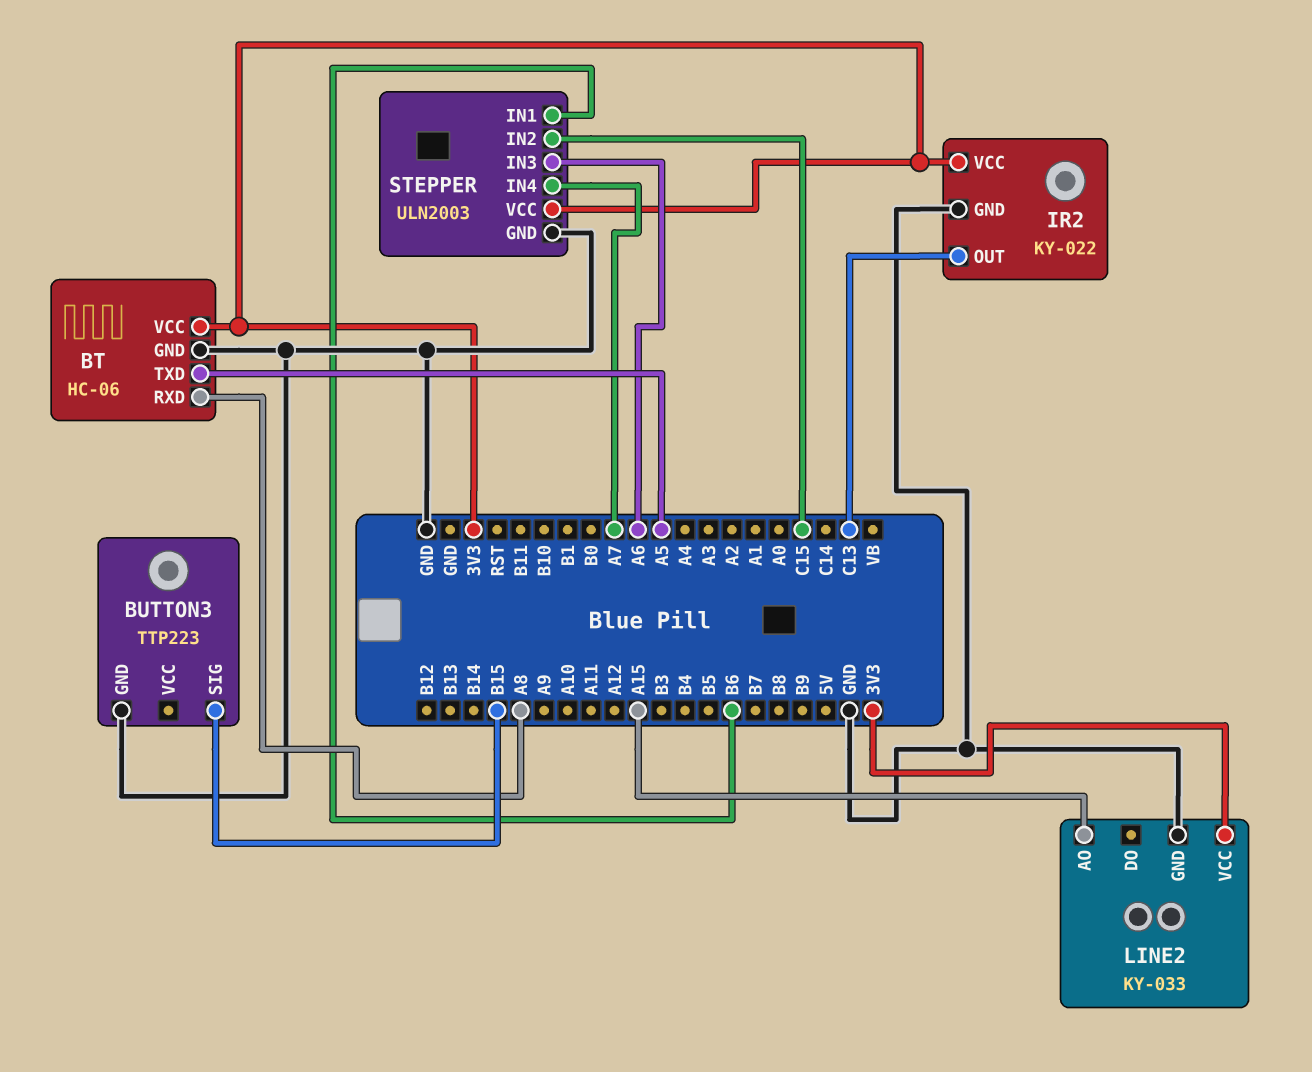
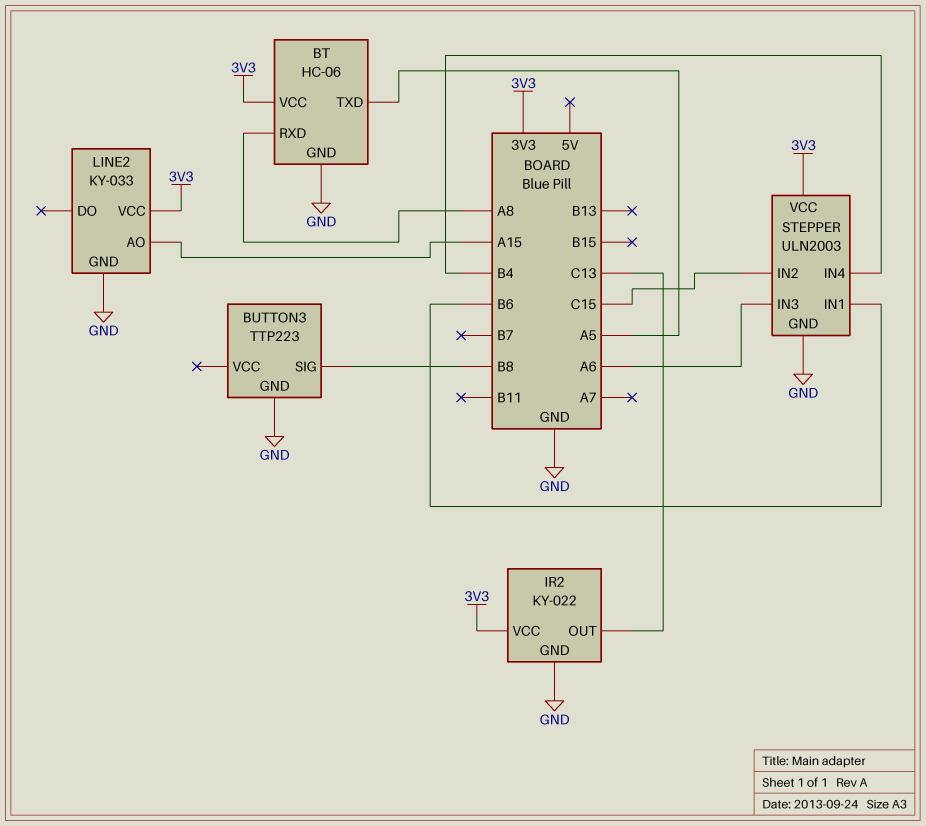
BUTTON3 pin SIG: B15 -> B8
STEPPER pin IN4: A7 -> B4

